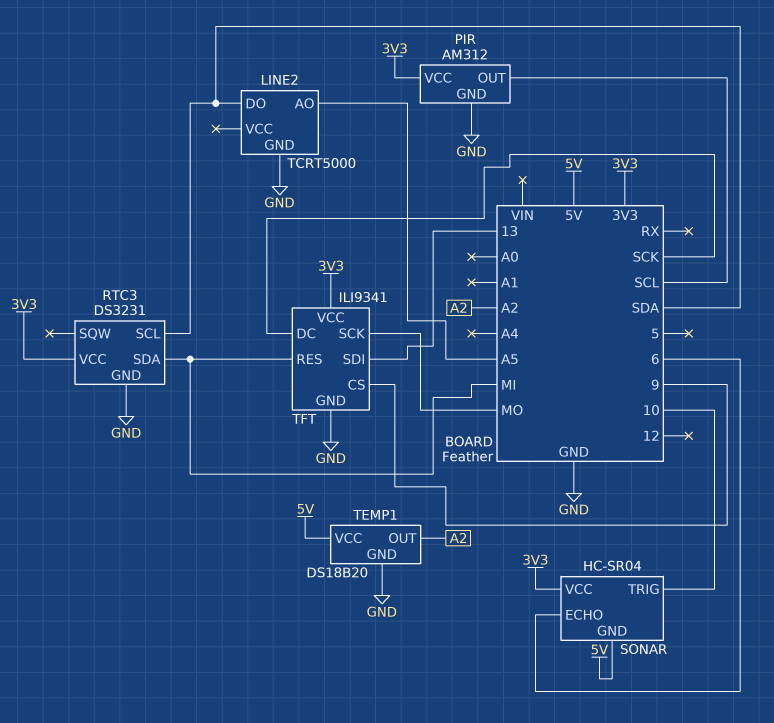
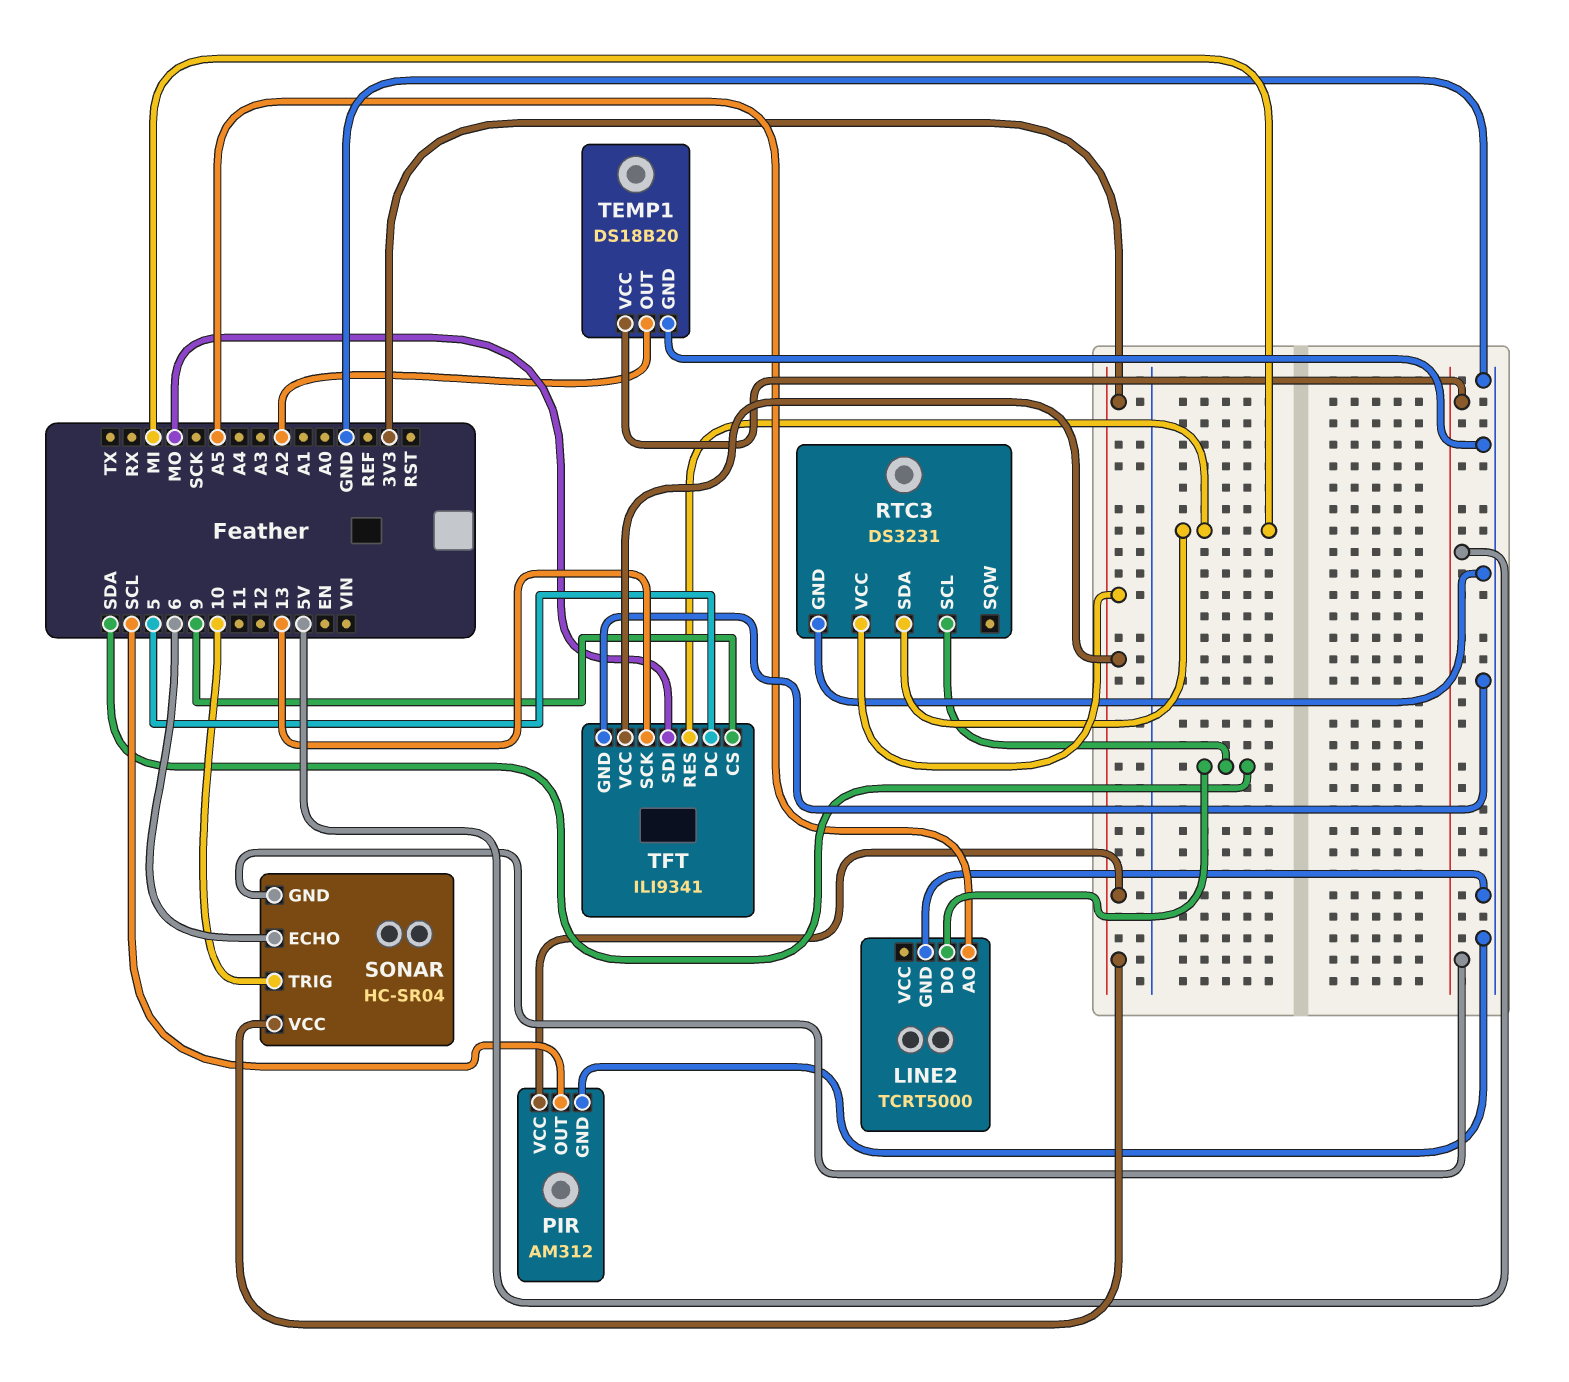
TFT pin DC: SCK -> 5
TFT pin SCK: MO -> 13
TFT pin SDI: 13 -> MO

